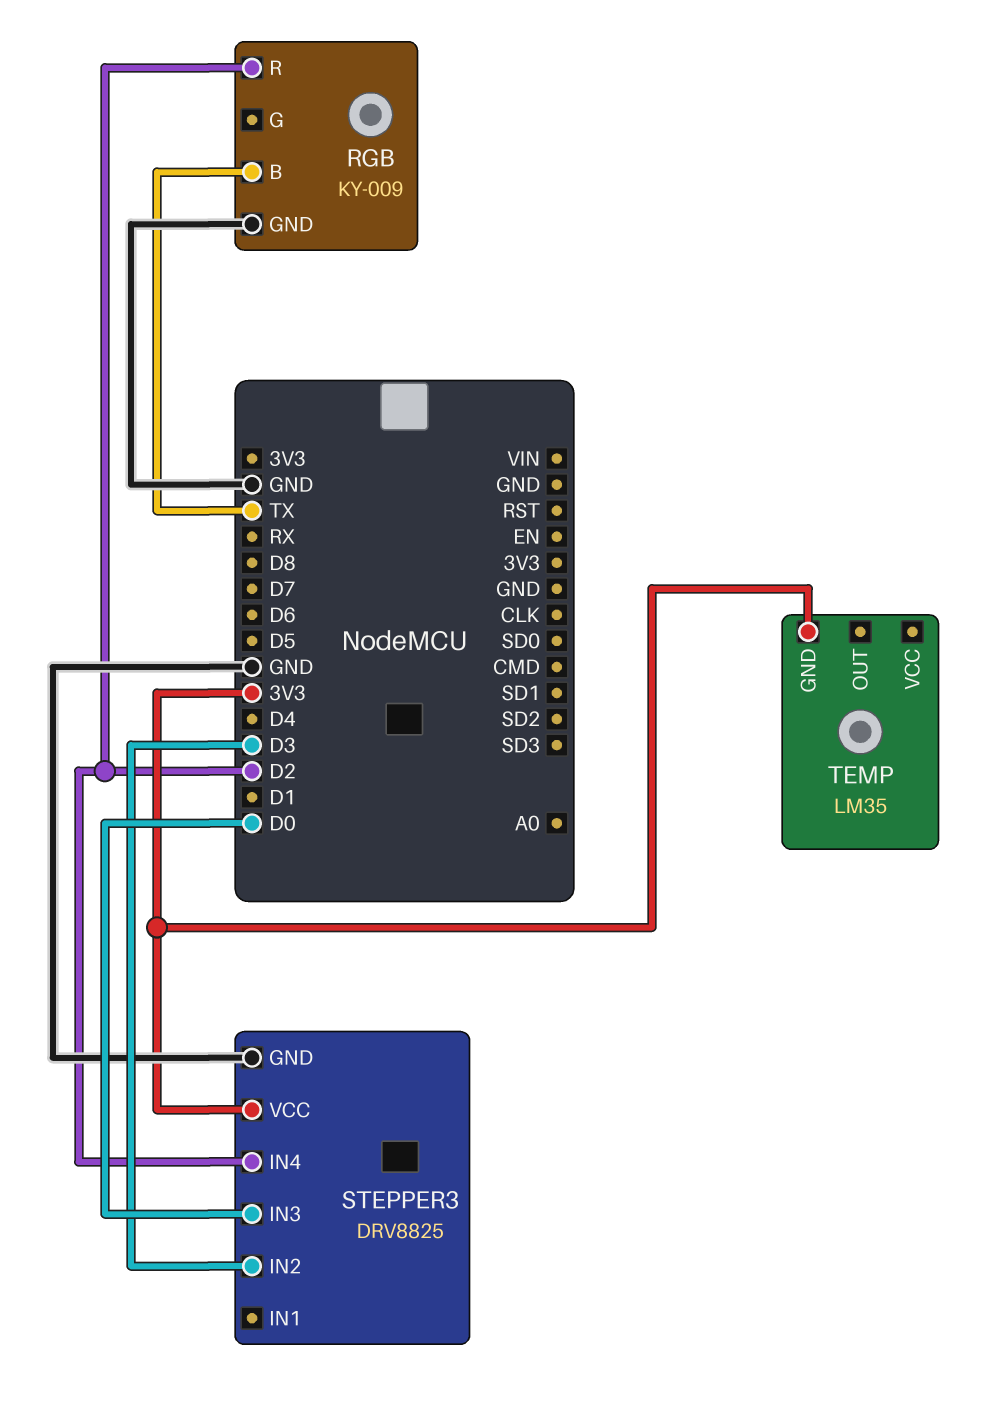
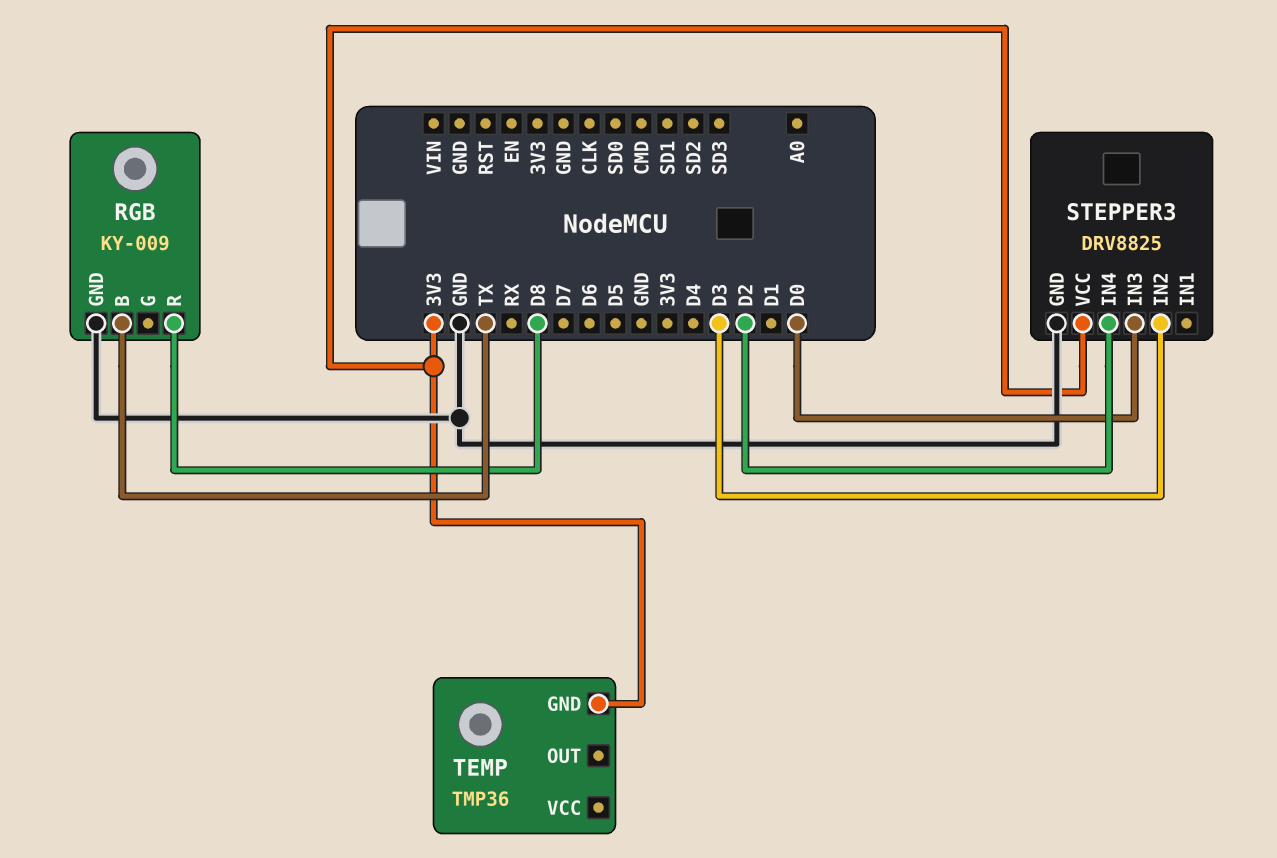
RGB pin R: D2 -> D8
TEMP: LM35 -> TMP36

